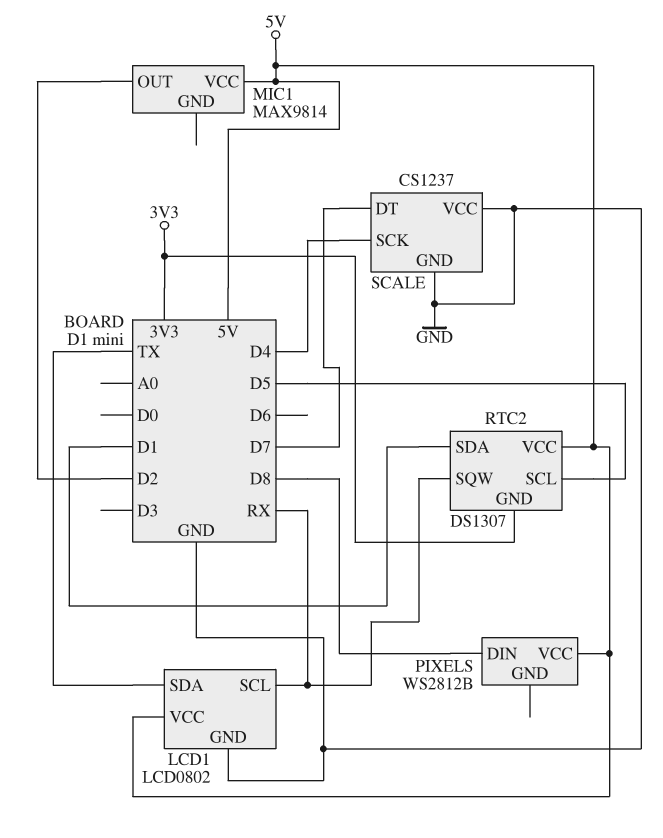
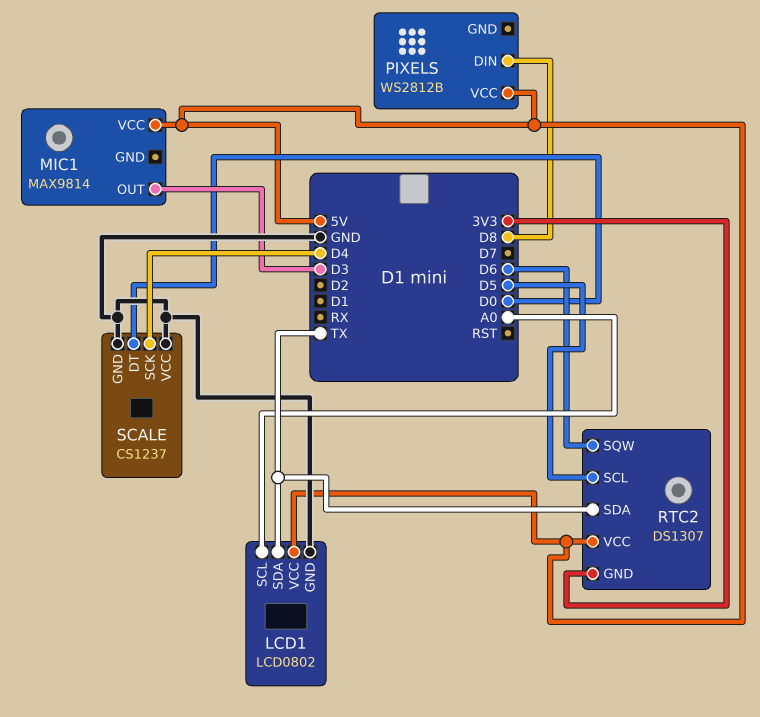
LCD1 pin SCL: RX -> A0
MIC1 pin OUT: D2 -> D3
RTC2 pin SDA: D1 -> TX
RTC2 pin SQW: RX -> D6
SCALE pin DT: D7 -> D0

